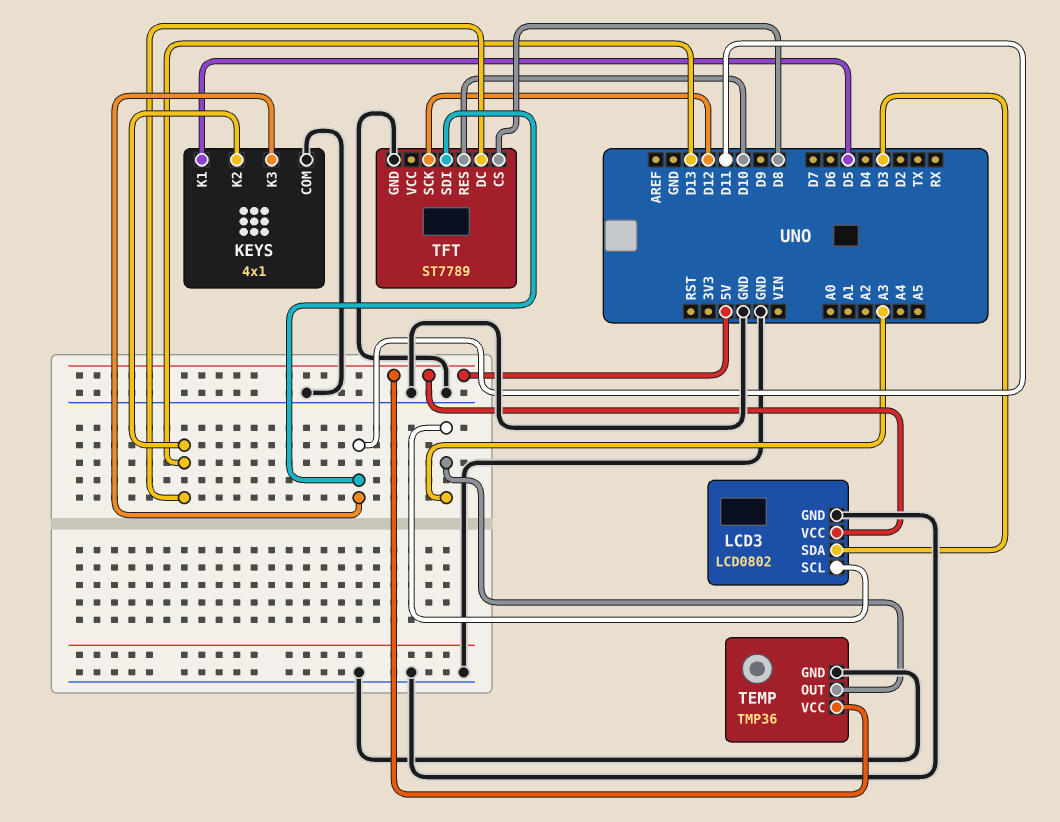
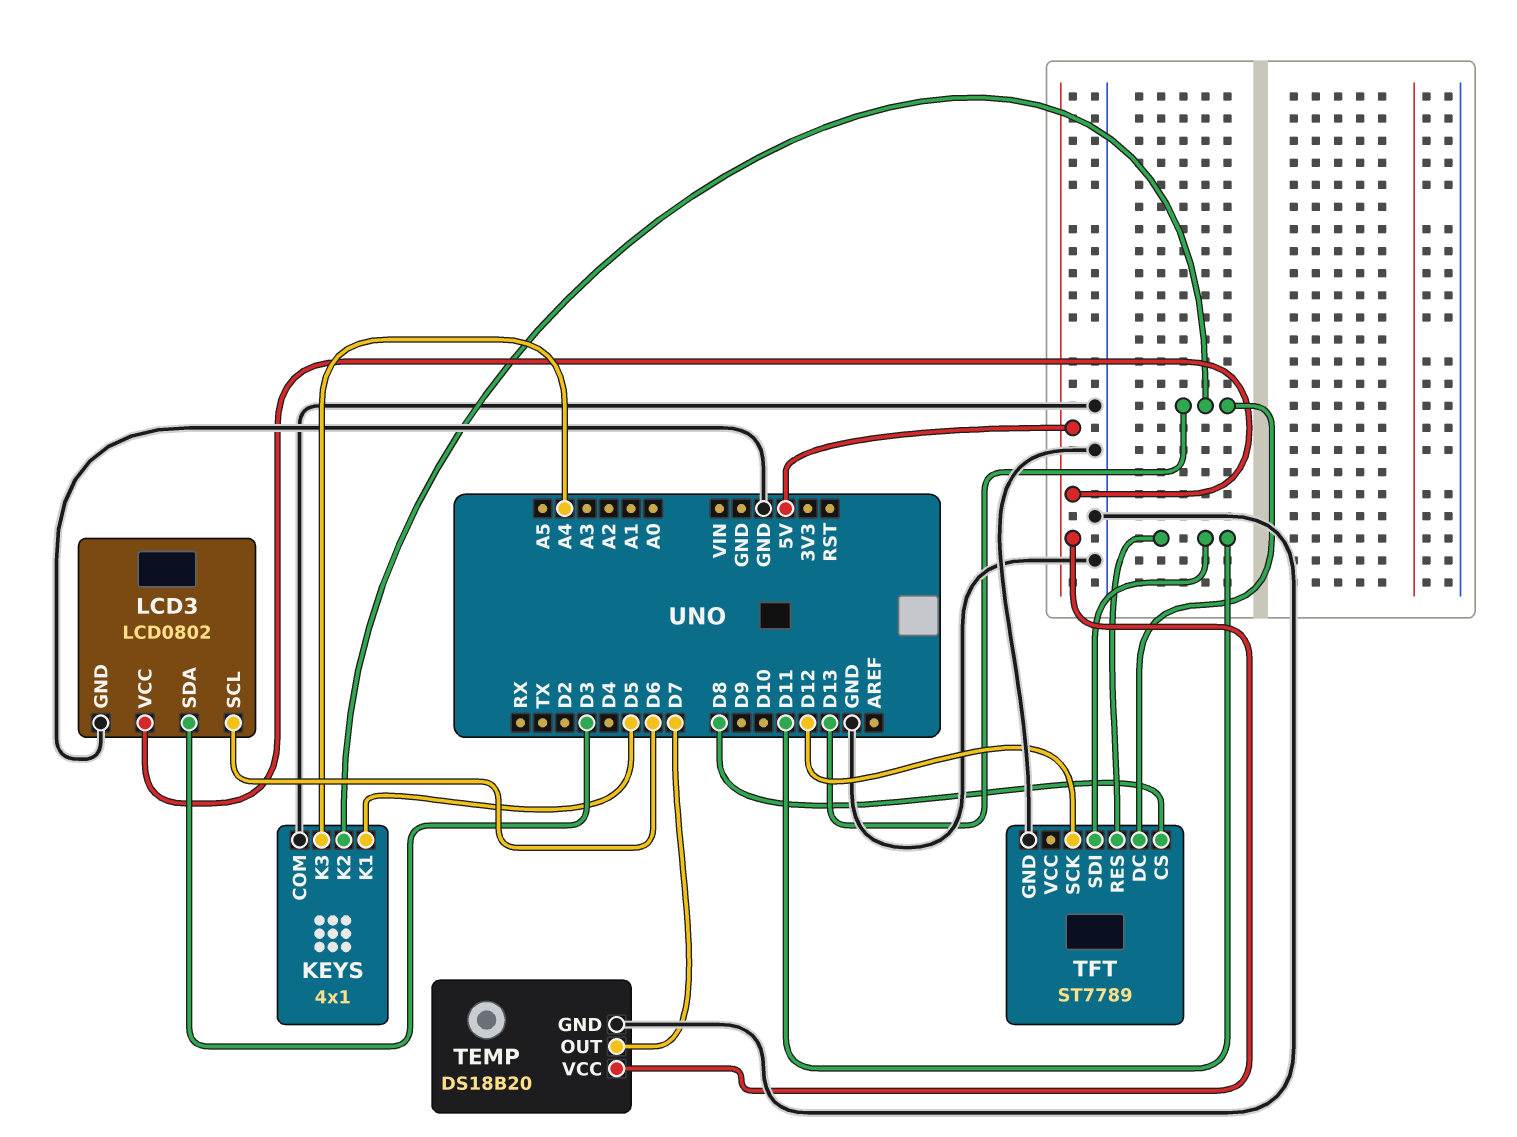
KEYS pin K3: D11 -> A4
LCD3 pin SCL: A3 -> D6
TEMP: TMP36 -> DS18B20
TEMP pin OUT: A3 -> D7
TFT pin RES: D10 -> D11

